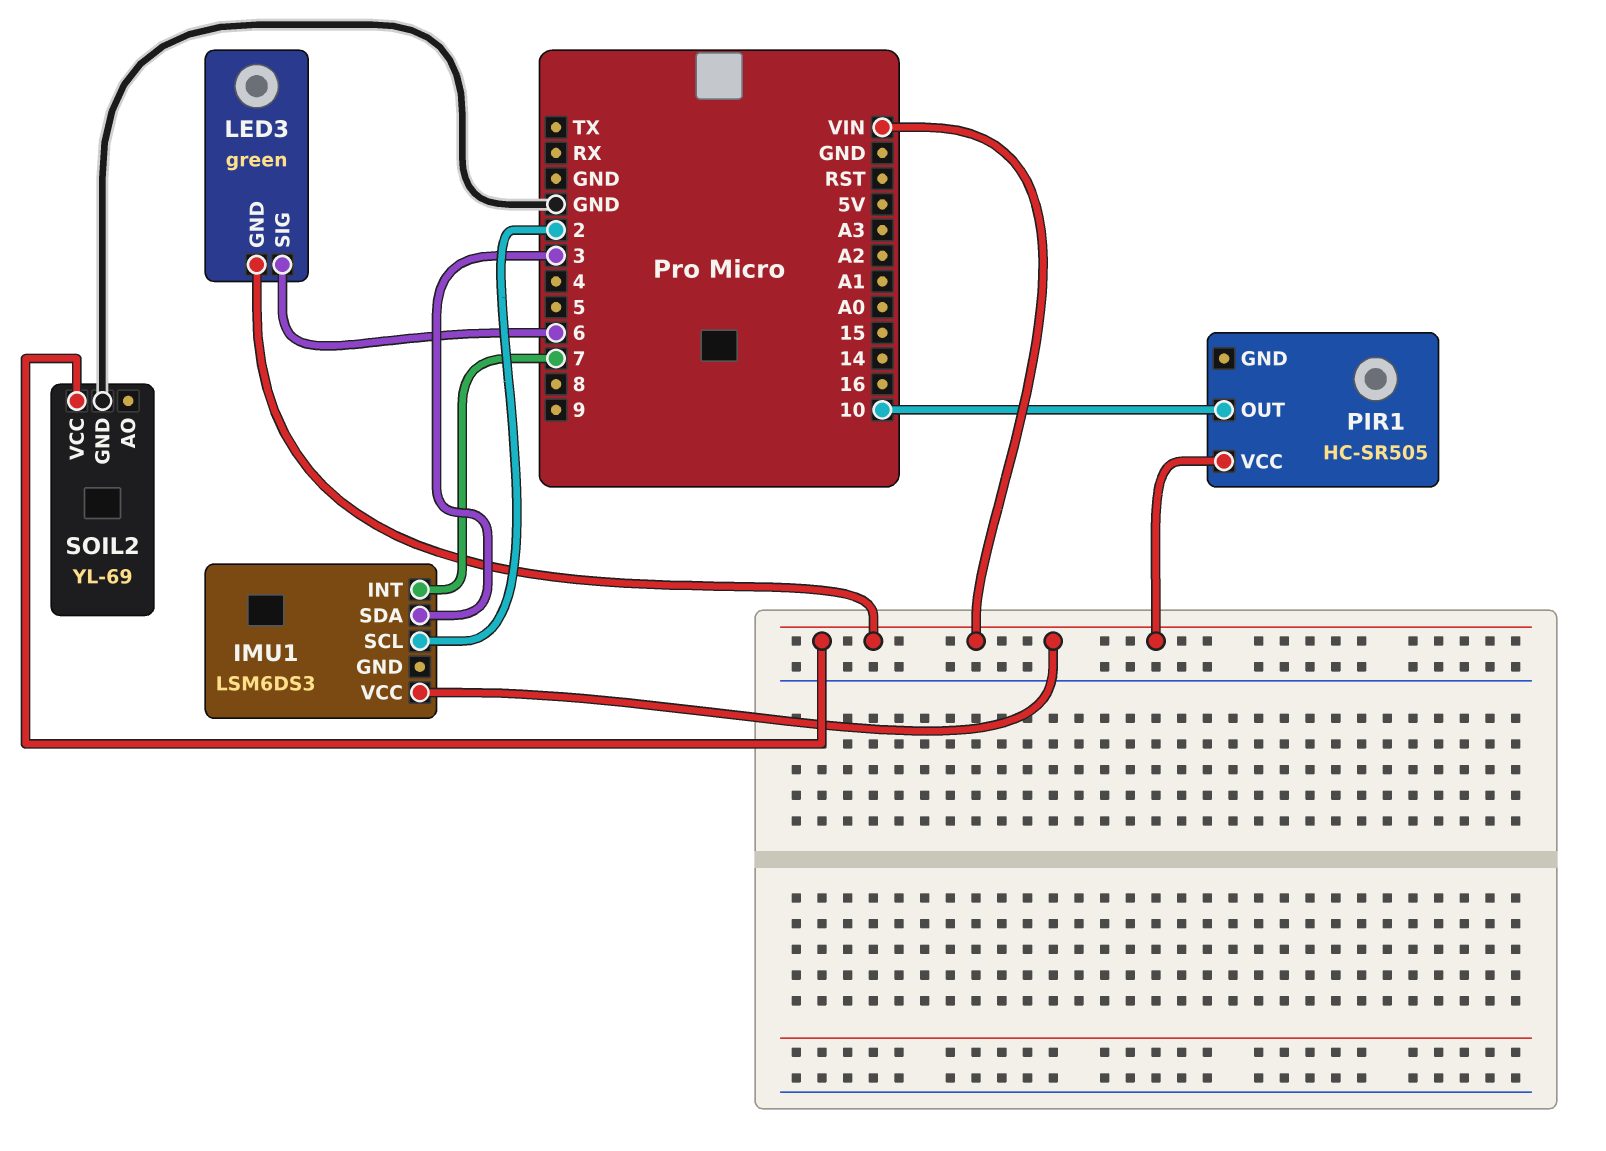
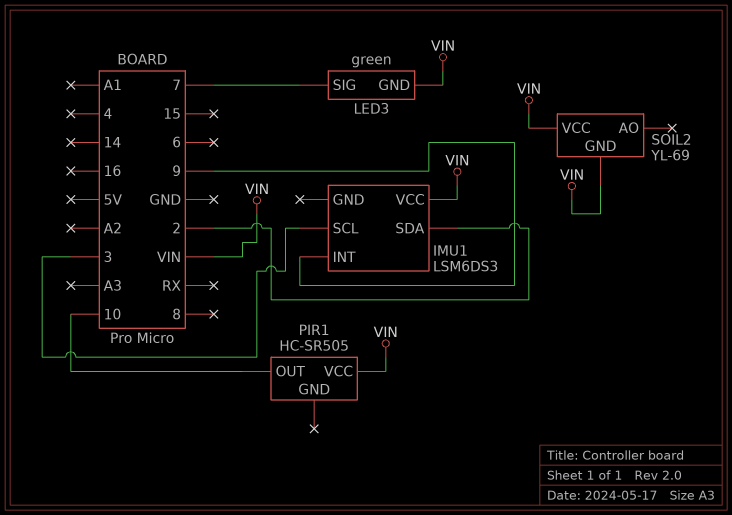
IMU1 pin INT: 7 -> 9
IMU1 pin SCL: 2 -> 3
IMU1 pin SDA: 3 -> 2
LED3 pin SIG: 6 -> 7
SOIL2 pin GND: GND -> VIN

